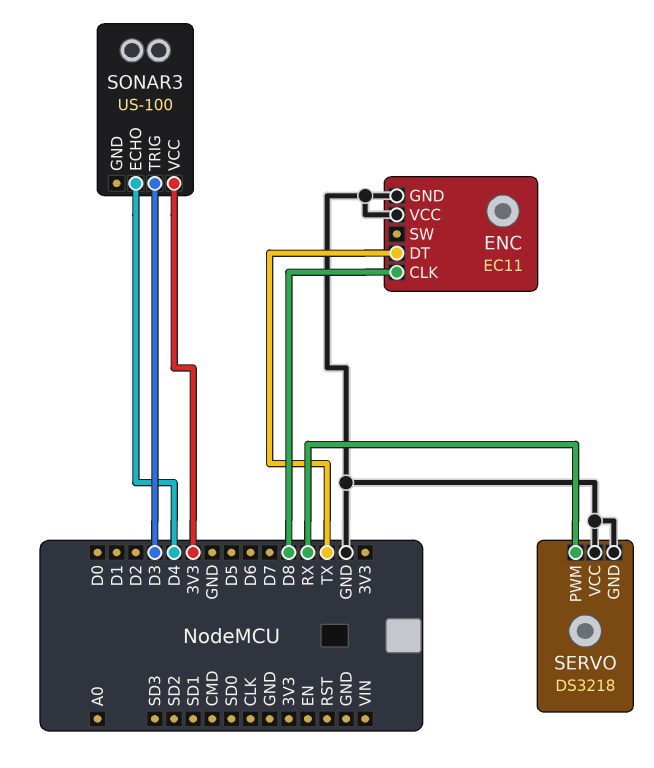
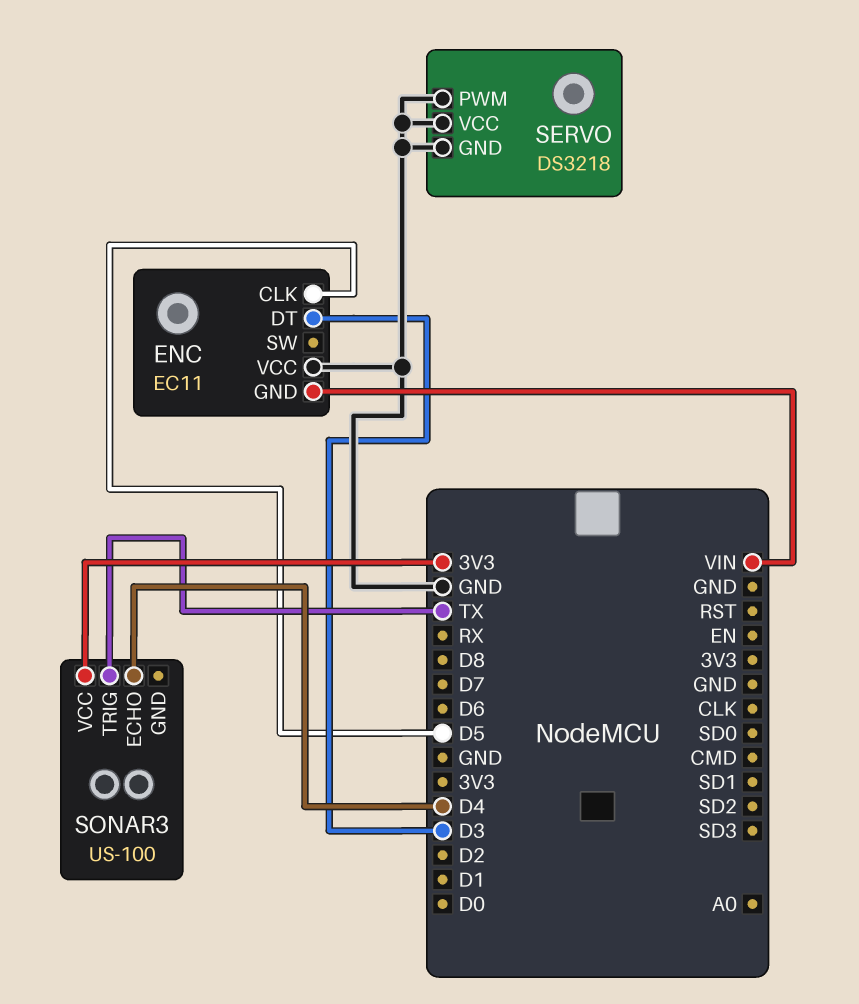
ENC pin CLK: D8 -> D5
ENC pin DT: TX -> D3
ENC pin GND: GND -> VIN
SERVO pin PWM: RX -> GND
SONAR3 pin TRIG: D3 -> TX

